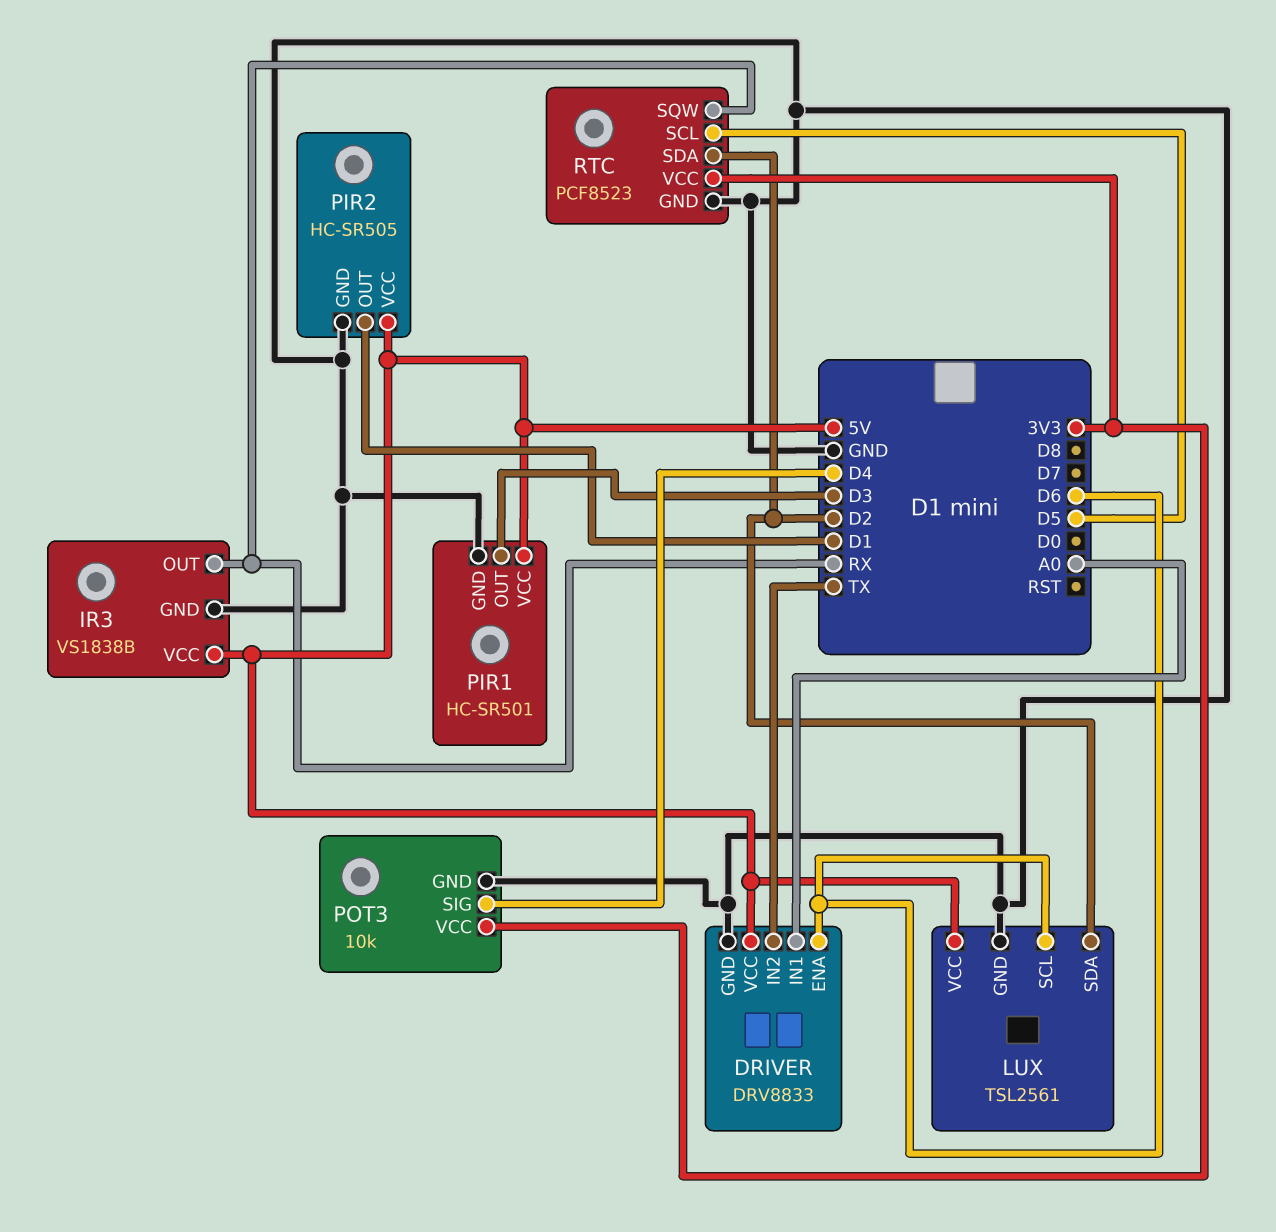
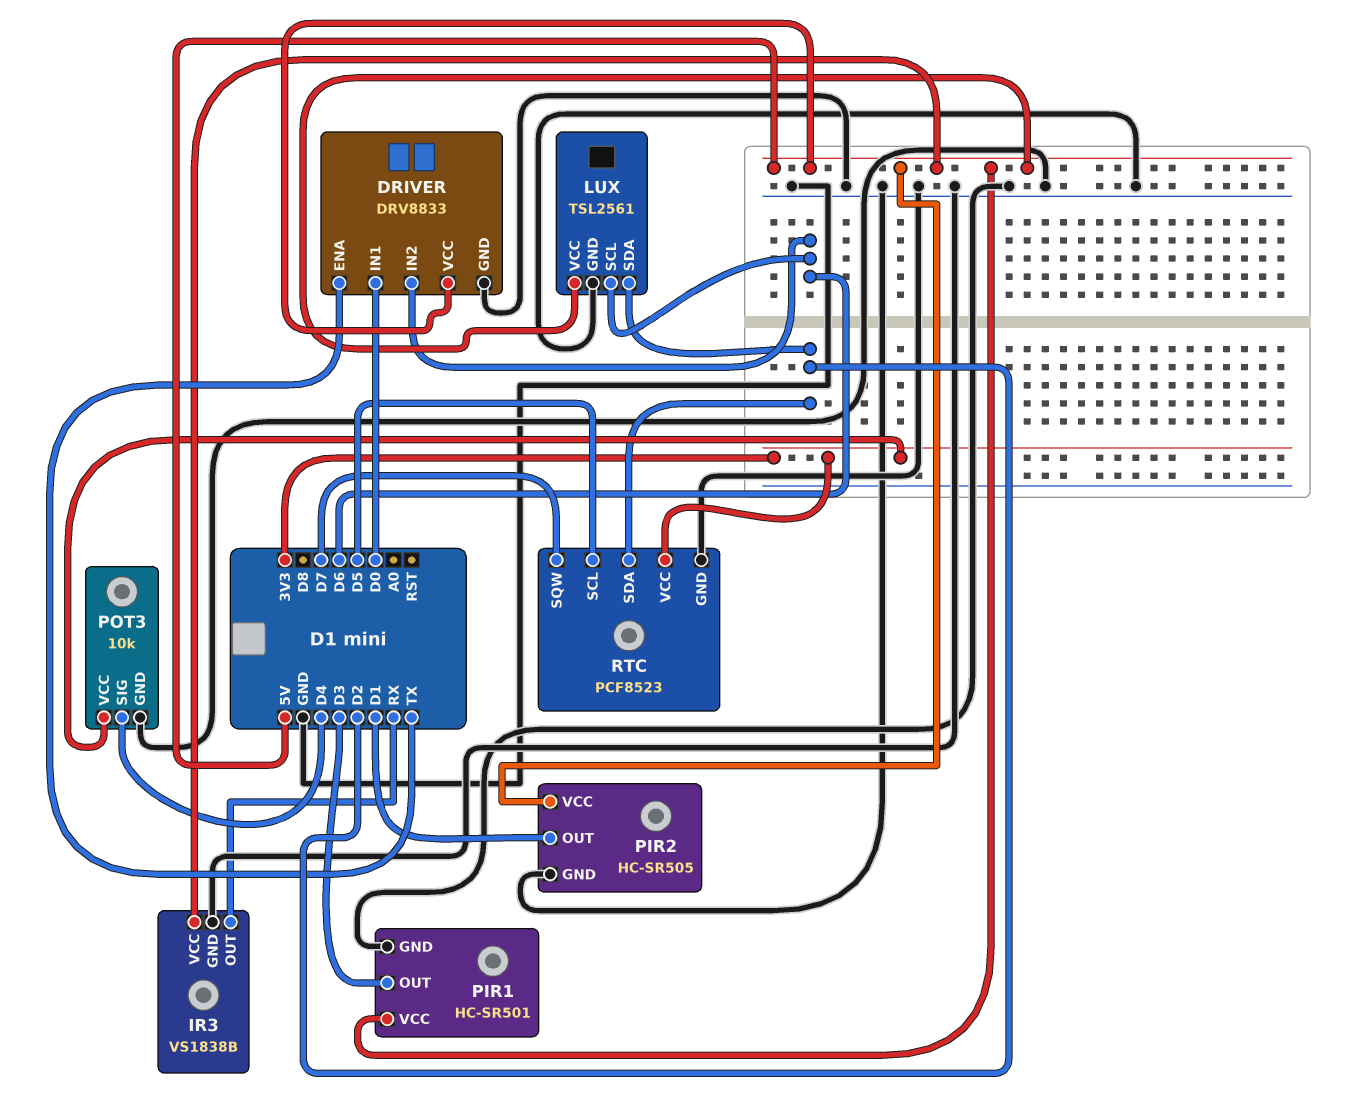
DRIVER pin ENA: D6 -> TX
DRIVER pin IN1: A0 -> D0
DRIVER pin IN2: TX -> D6
RTC pin SQW: RX -> D7

